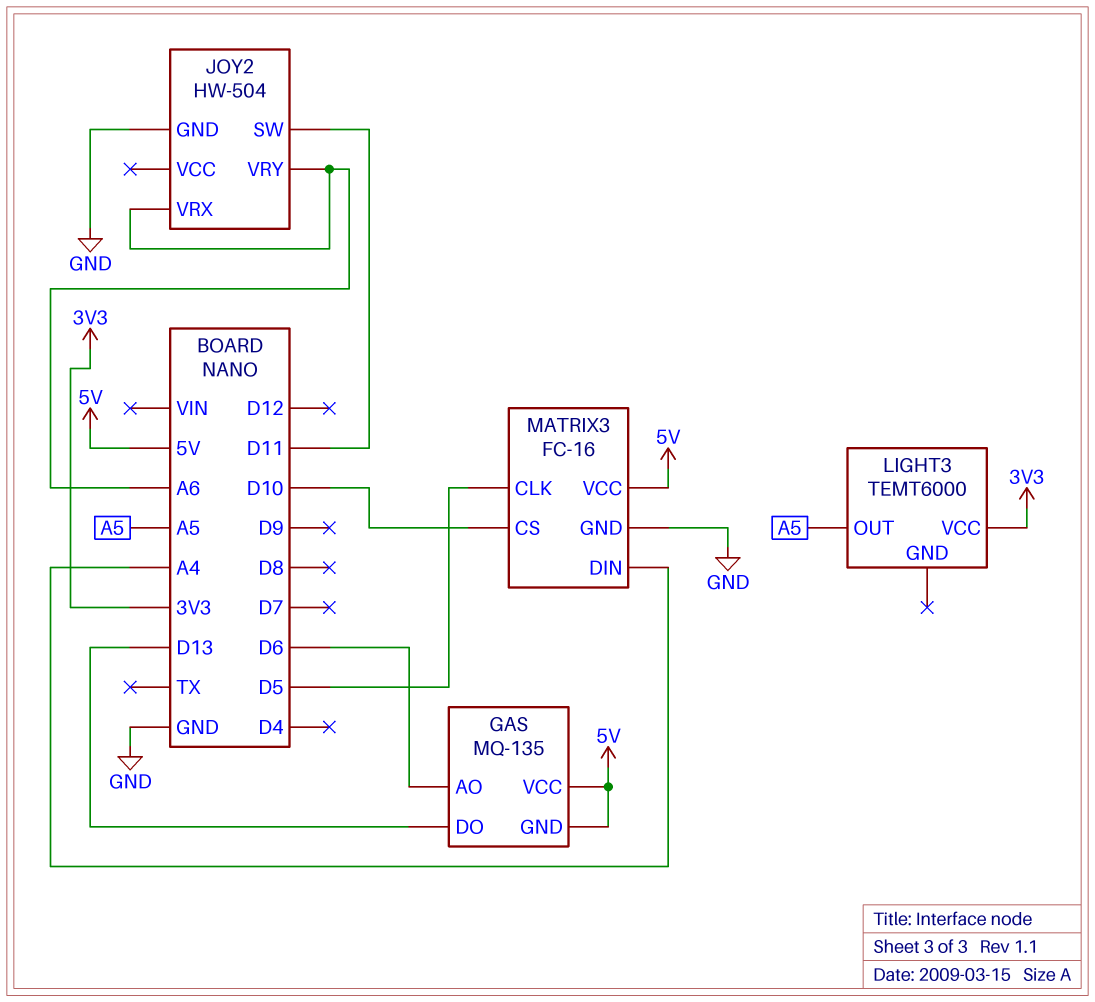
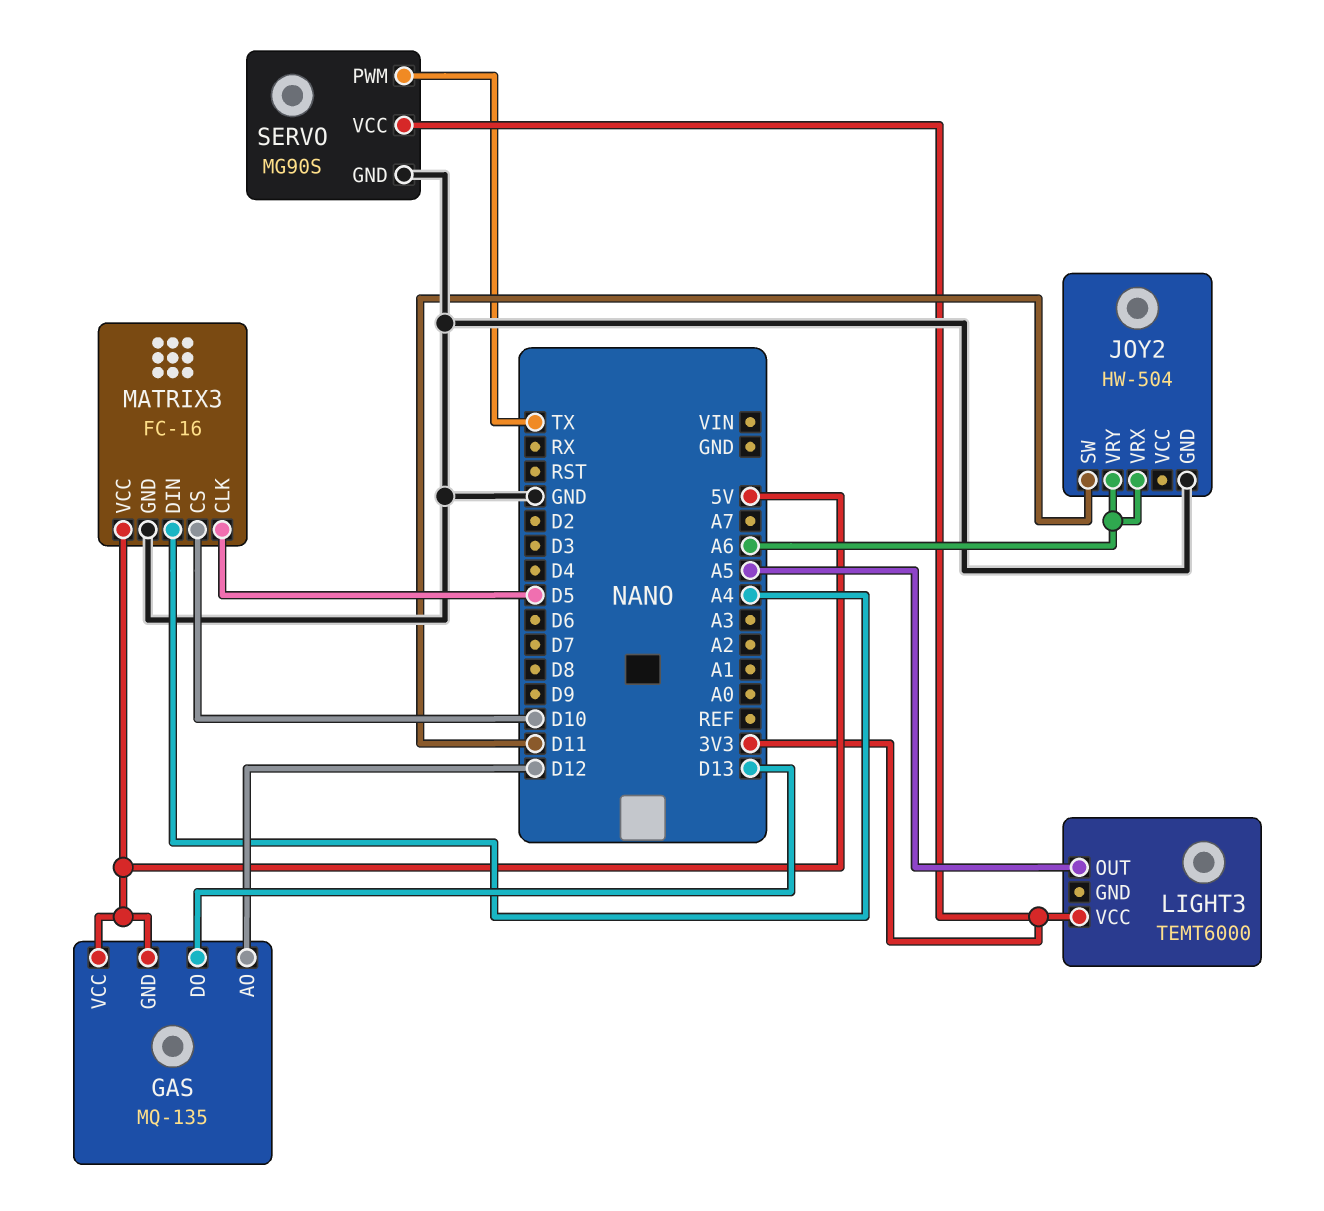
GAS pin AO: D6 -> D12
SERVO: none -> MG90S
SERVO pin GND: none -> GND
SERVO pin PWM: none -> TX
SERVO pin VCC: none -> 3V3

